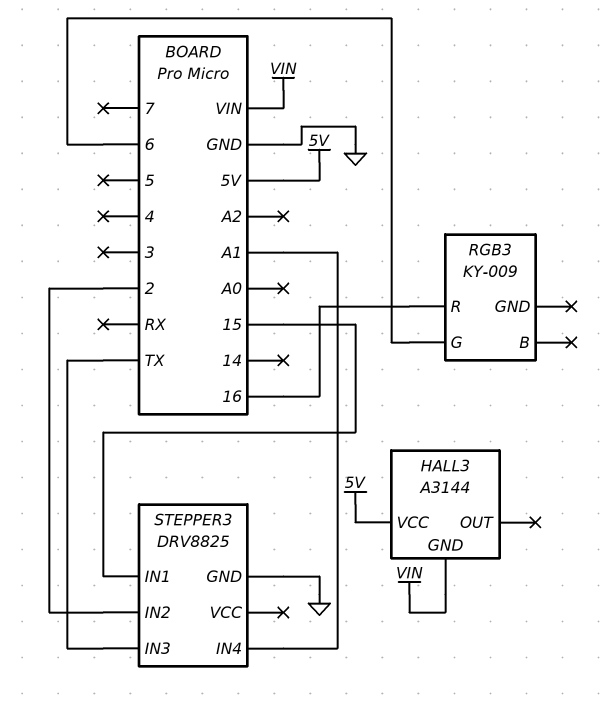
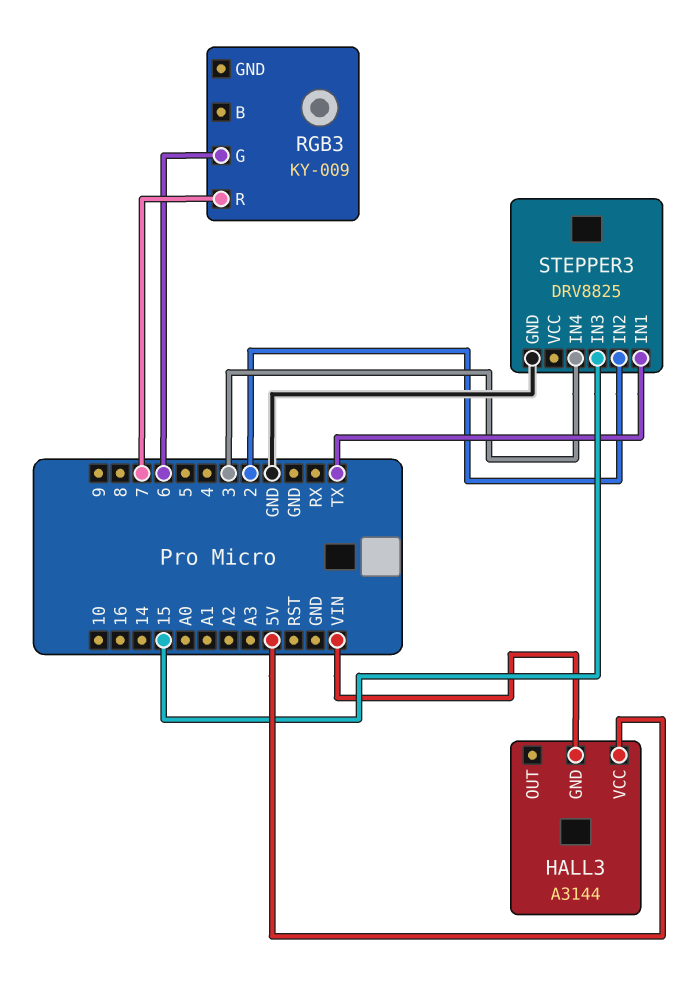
RGB3 pin R: 16 -> 7
STEPPER3 pin IN1: 15 -> TX
STEPPER3 pin IN3: TX -> 15
STEPPER3 pin IN4: A1 -> 3

